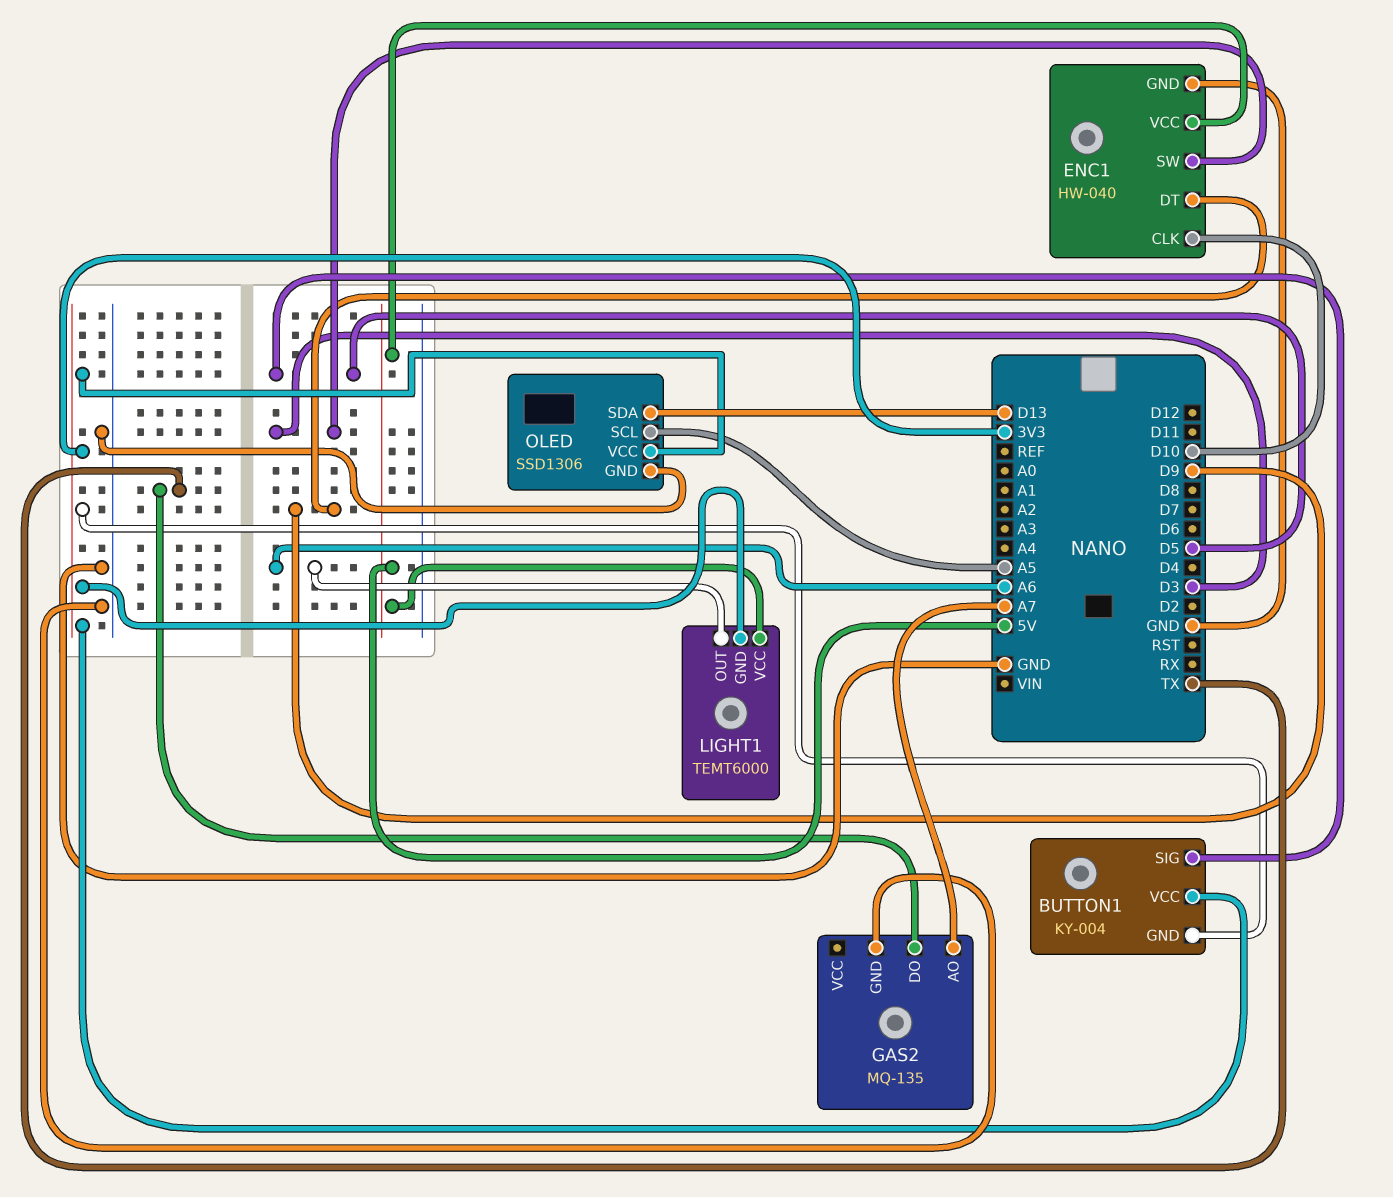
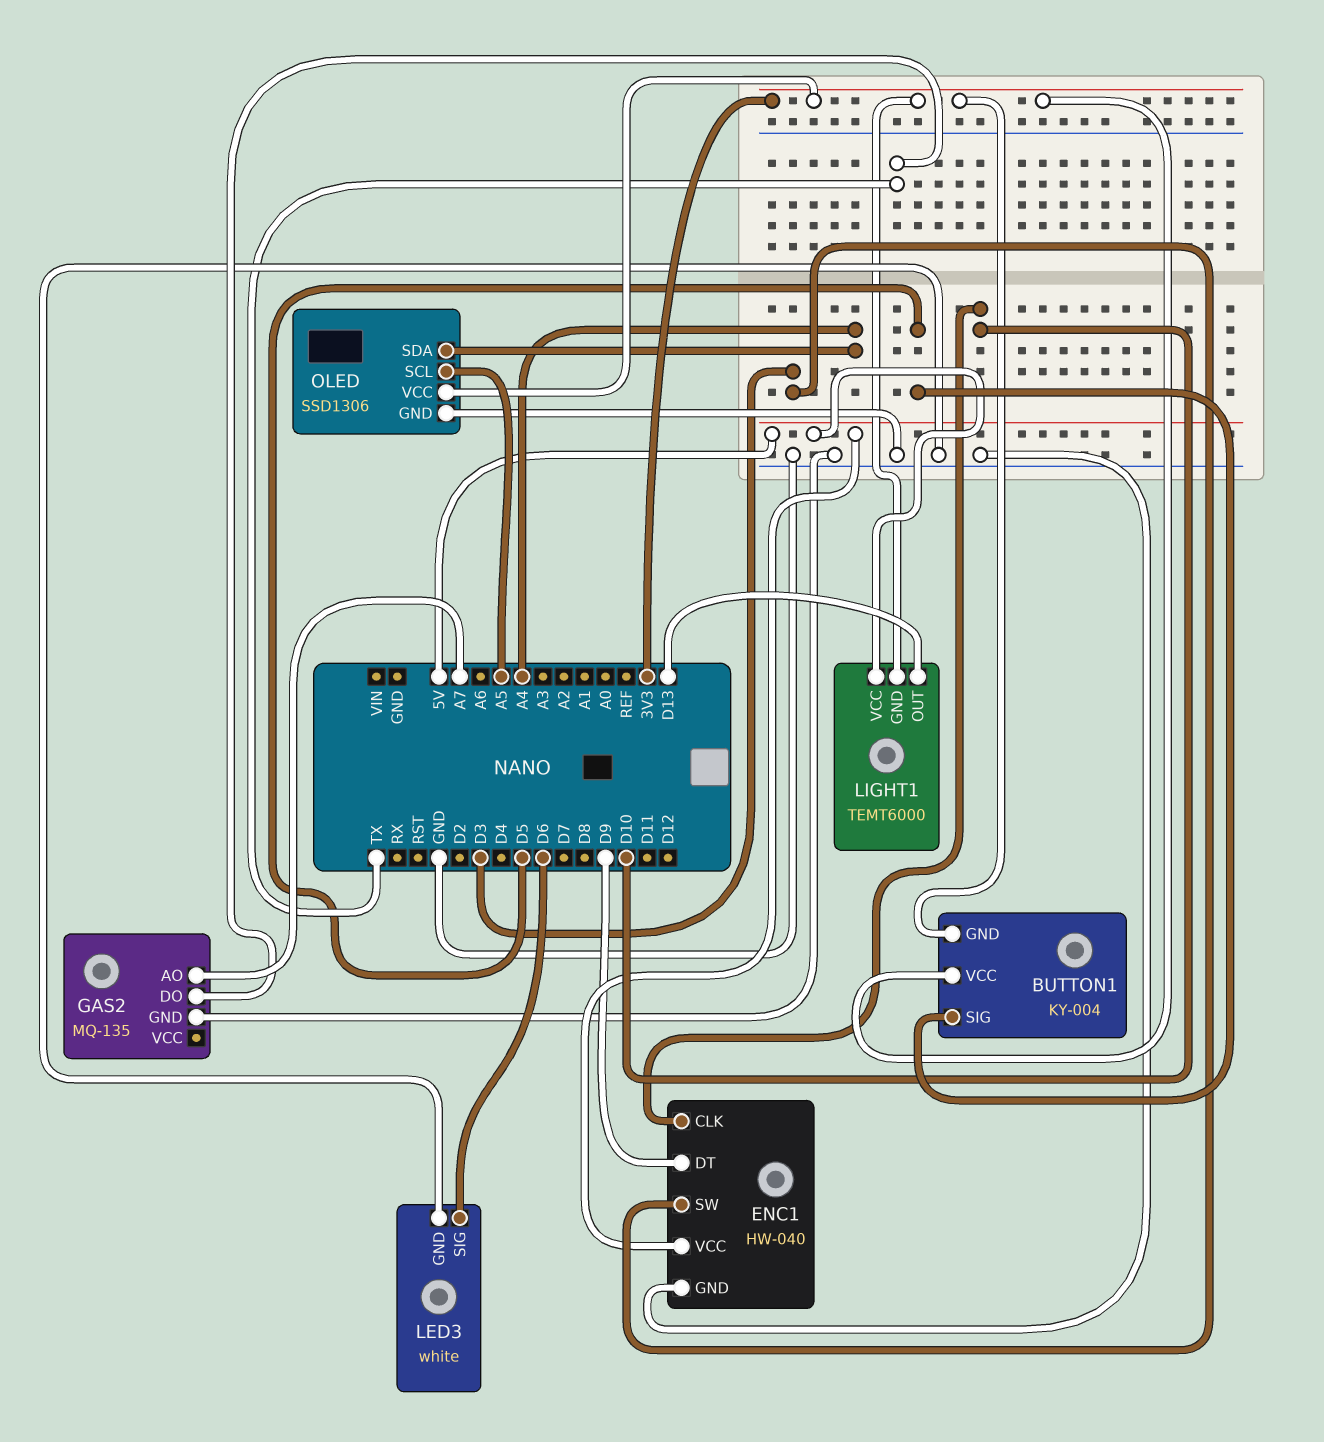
LED3: none -> white
LED3 pin GND: none -> GND
LED3 pin SIG: none -> D6
LIGHT1 pin OUT: A6 -> D13
OLED pin SDA: D13 -> A4

